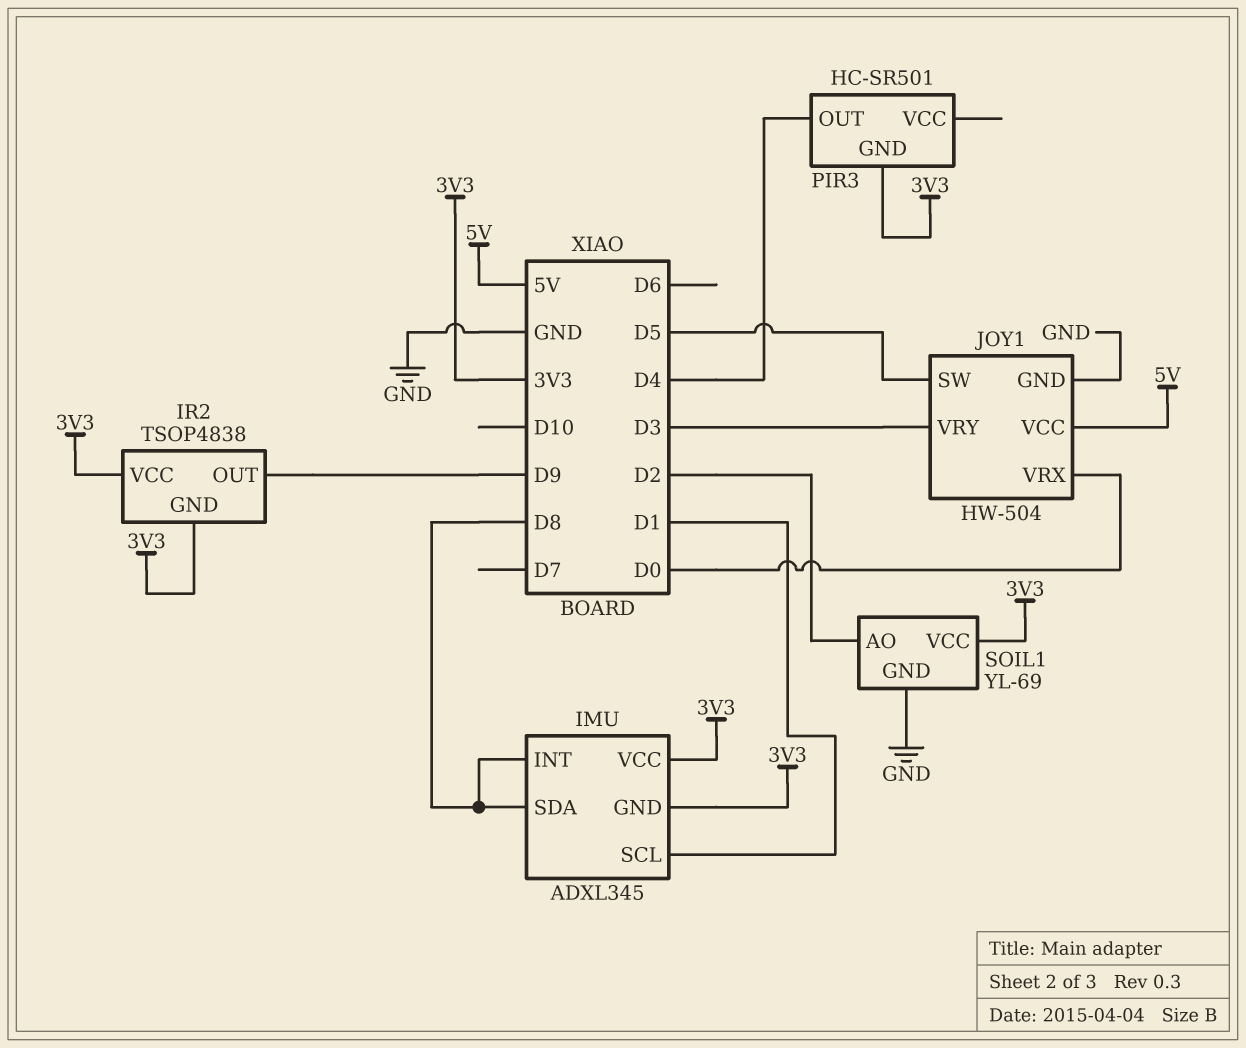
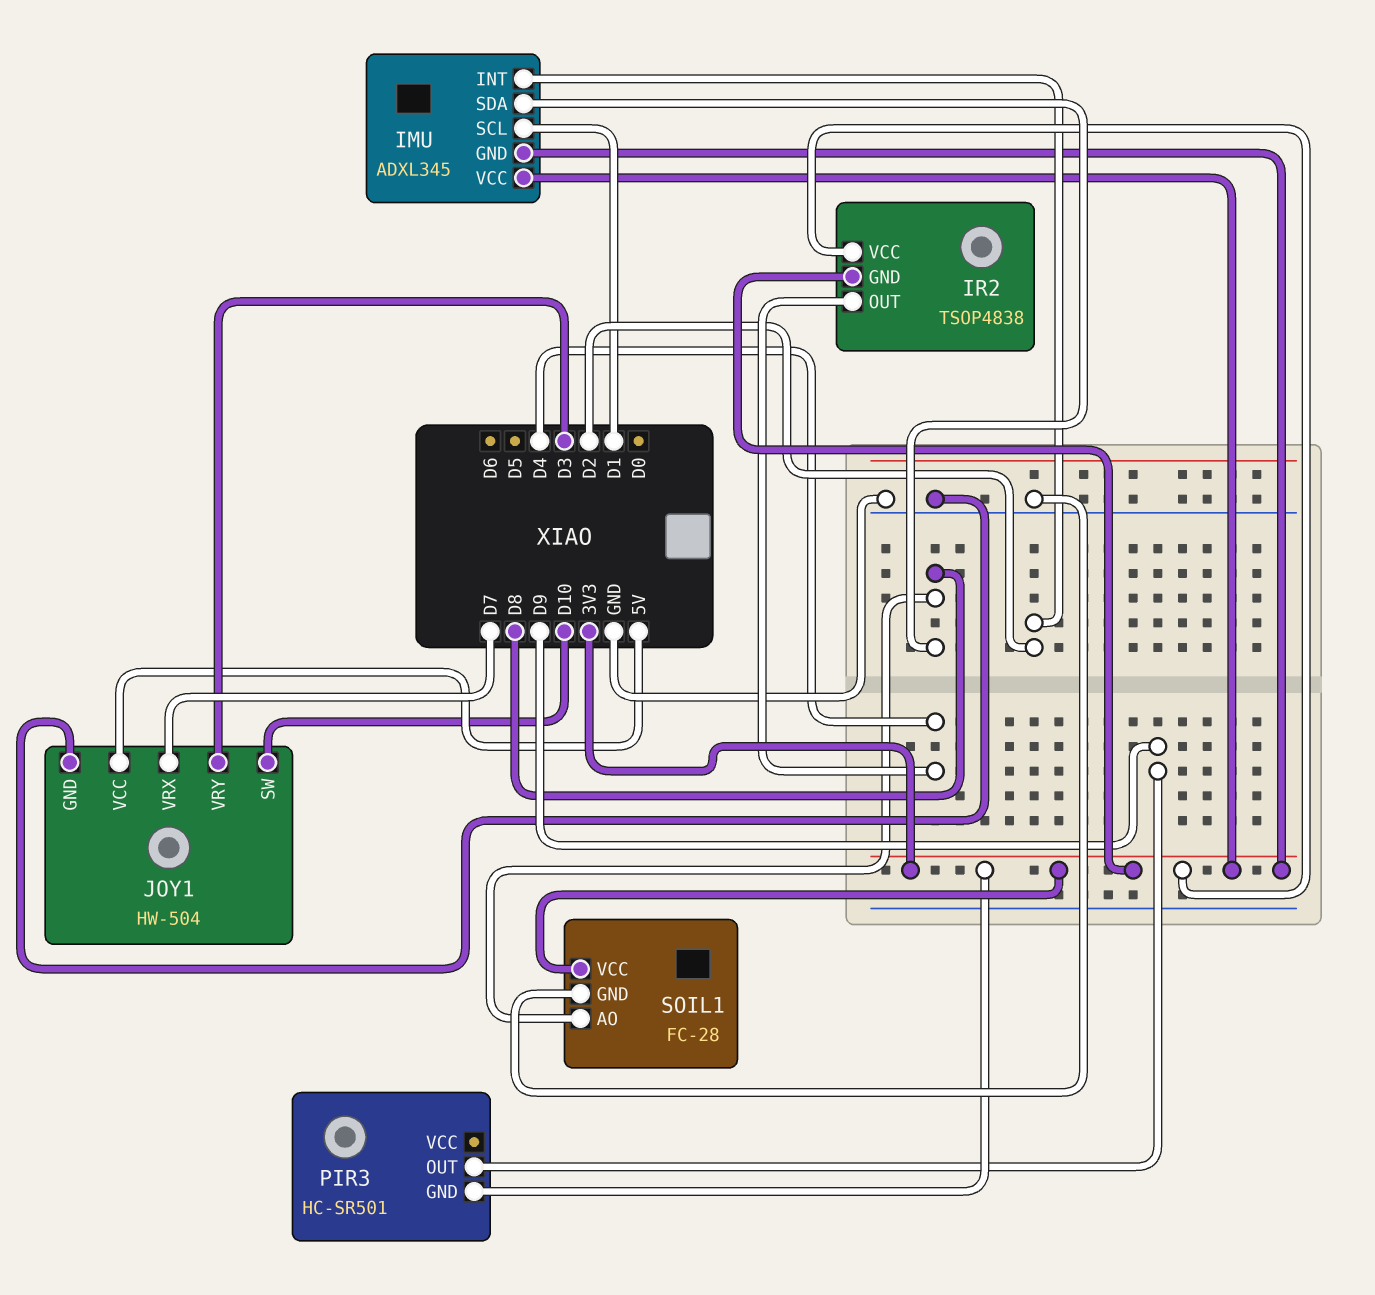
IMU pin INT: D8 -> D2
IR2 pin OUT: D9 -> D4
JOY1 pin SW: D5 -> D10
JOY1 pin VRX: D0 -> D7
PIR3 pin OUT: D4 -> D9
SOIL1: YL-69 -> FC-28
SOIL1 pin AO: D2 -> D8

